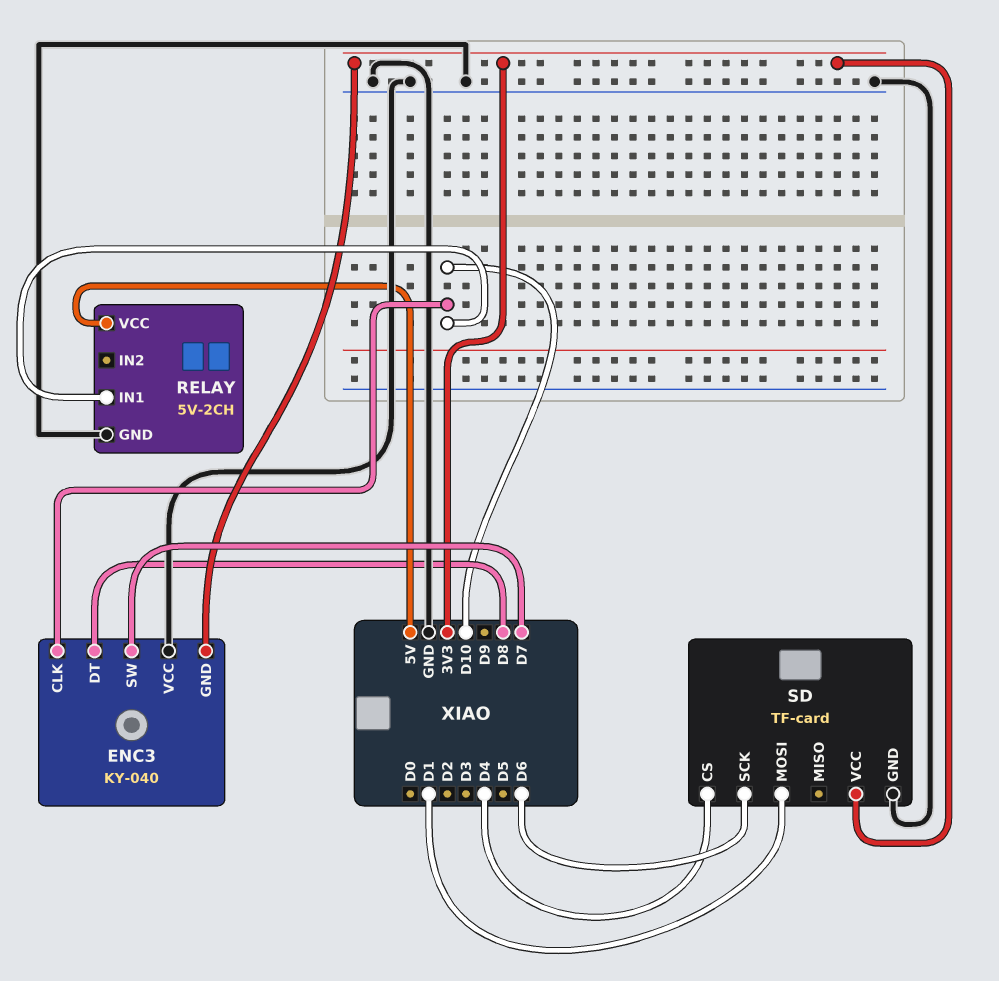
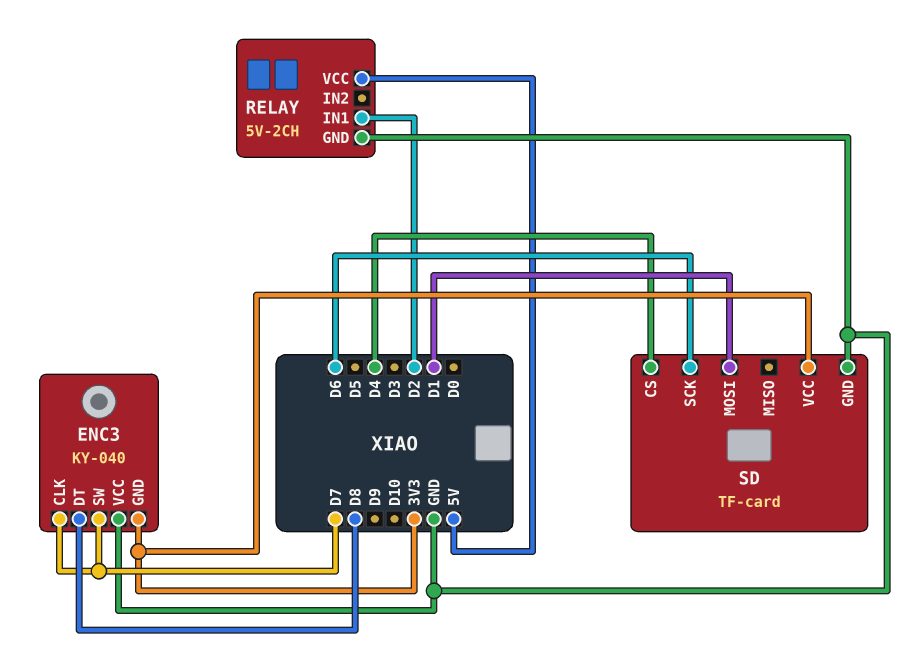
ENC3 pin CLK: D10 -> D7
RELAY pin IN1: D10 -> D2

